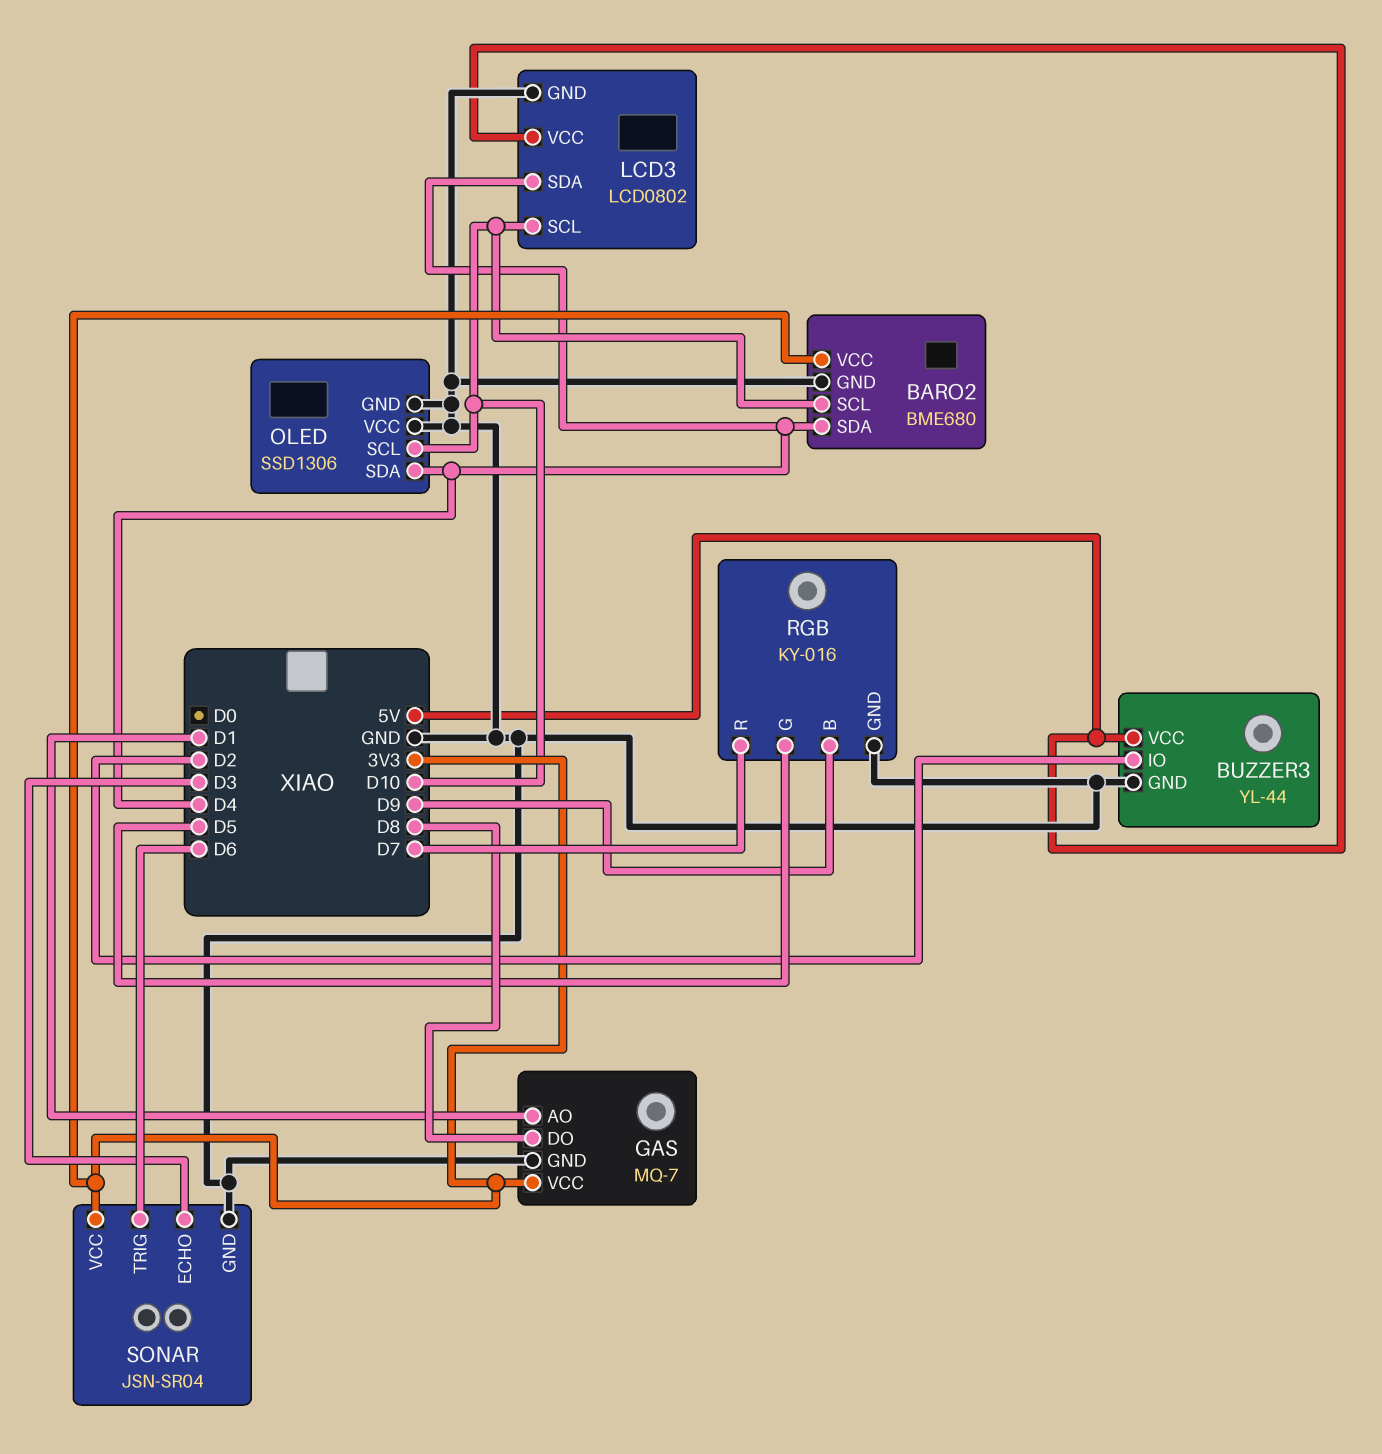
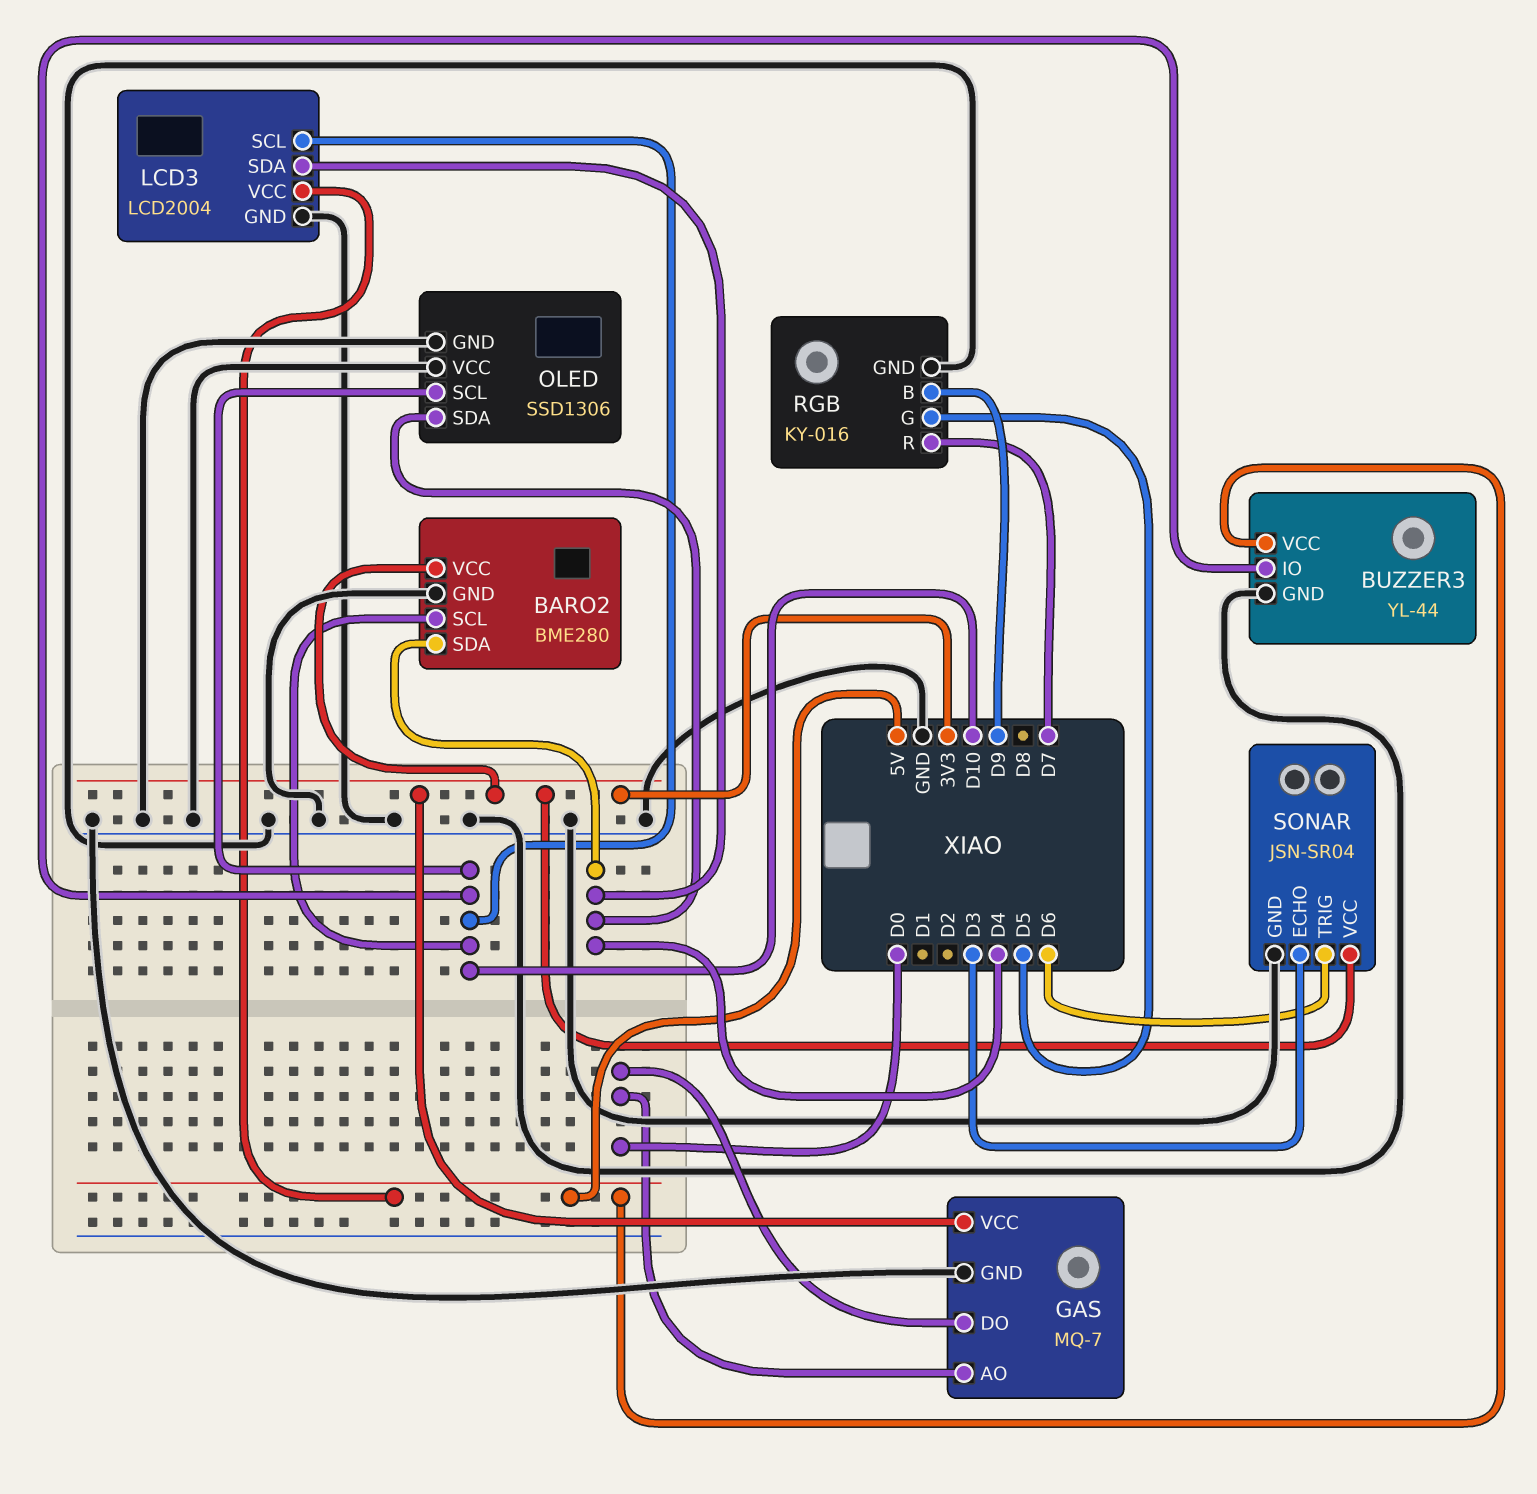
BARO2: BME680 -> BME280
BUZZER3 pin IO: D2 -> D10
GAS pin AO: D1 -> D0
GAS pin DO: D8 -> D0
LCD3: LCD0802 -> LCD2004

